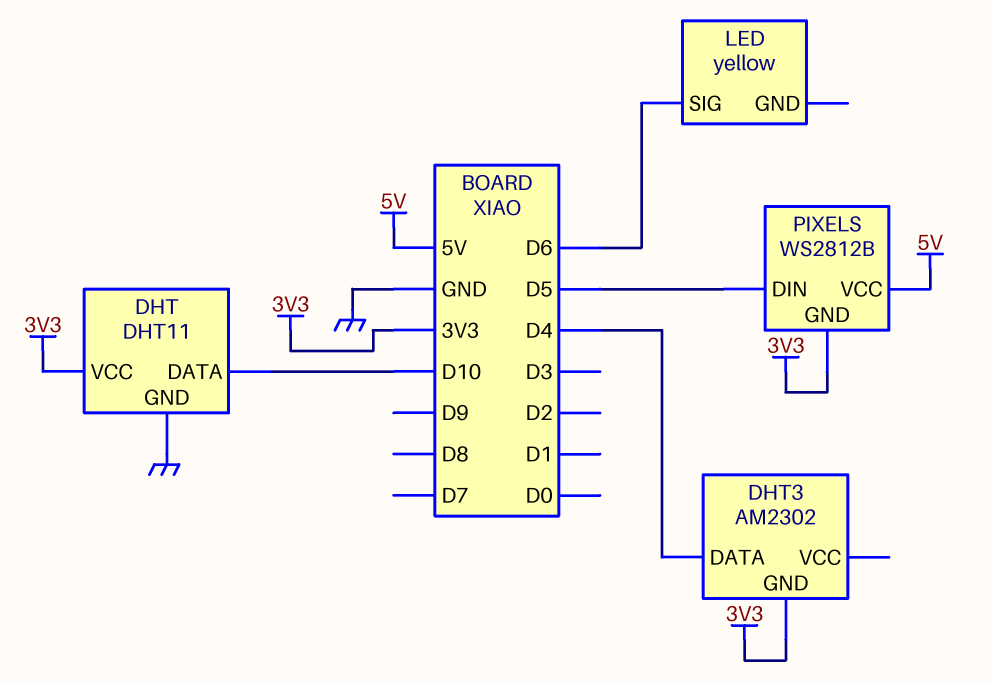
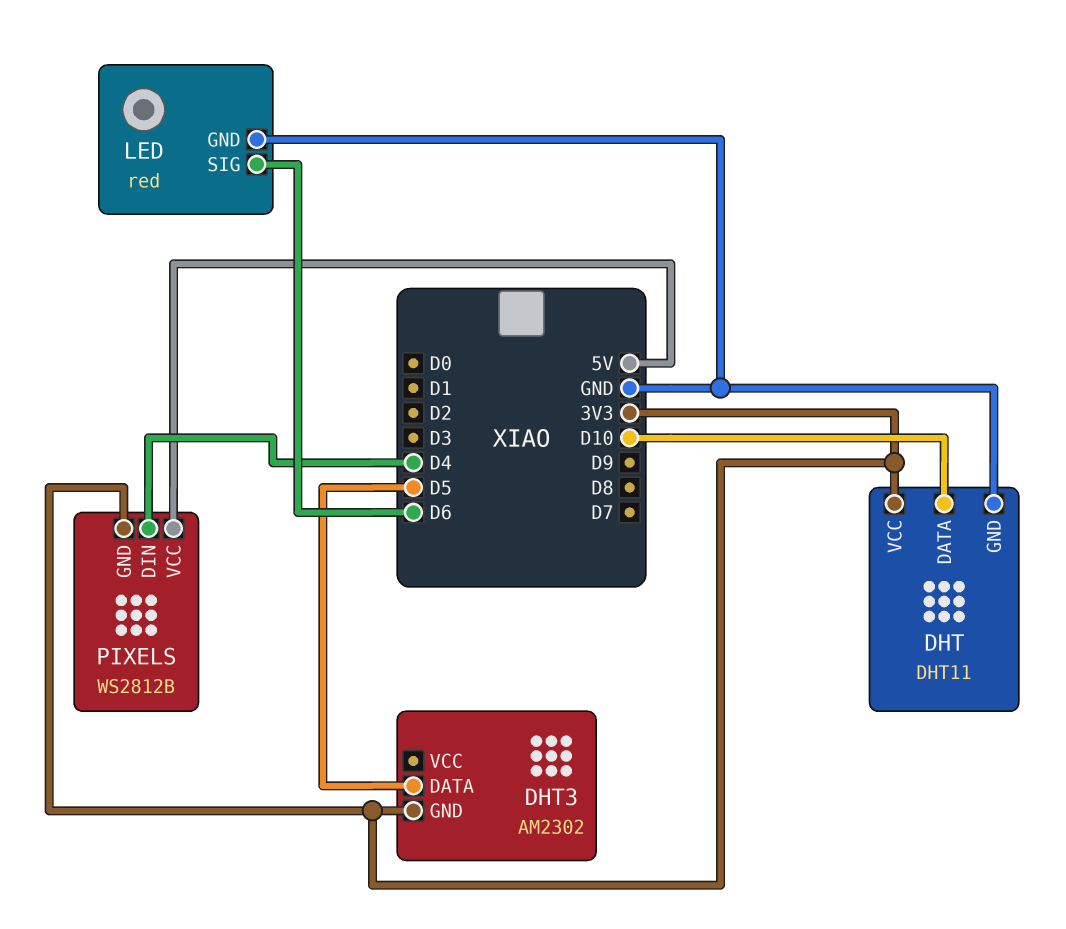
DHT3 pin DATA: D4 -> D5
LED: yellow -> red
LED pin GND: none -> GND
PIXELS pin DIN: D5 -> D4

